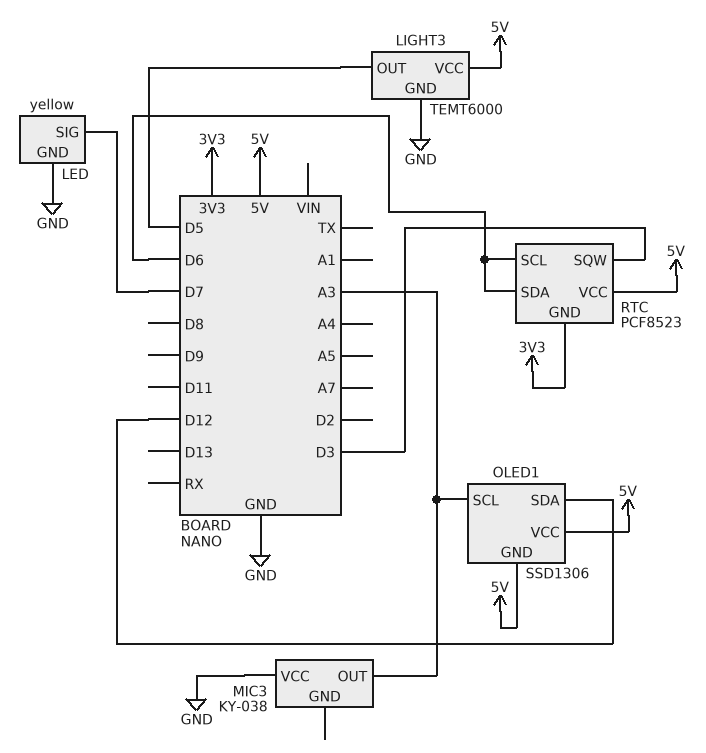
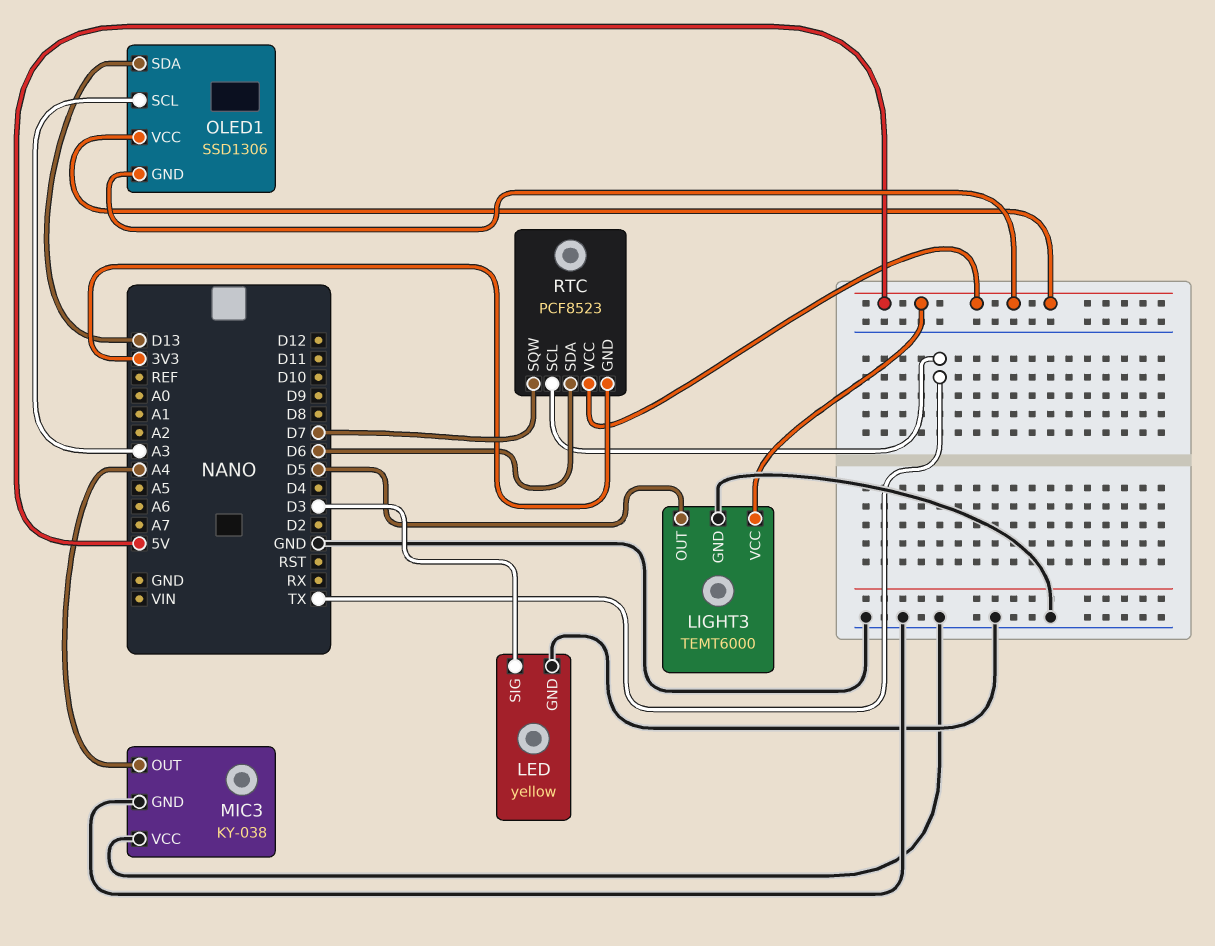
LED pin SIG: D7 -> D3
MIC3 pin GND: none -> GND
MIC3 pin OUT: A3 -> A4
OLED1 pin SDA: D12 -> D13
RTC pin SCL: D6 -> TX
RTC pin SQW: D3 -> D7

